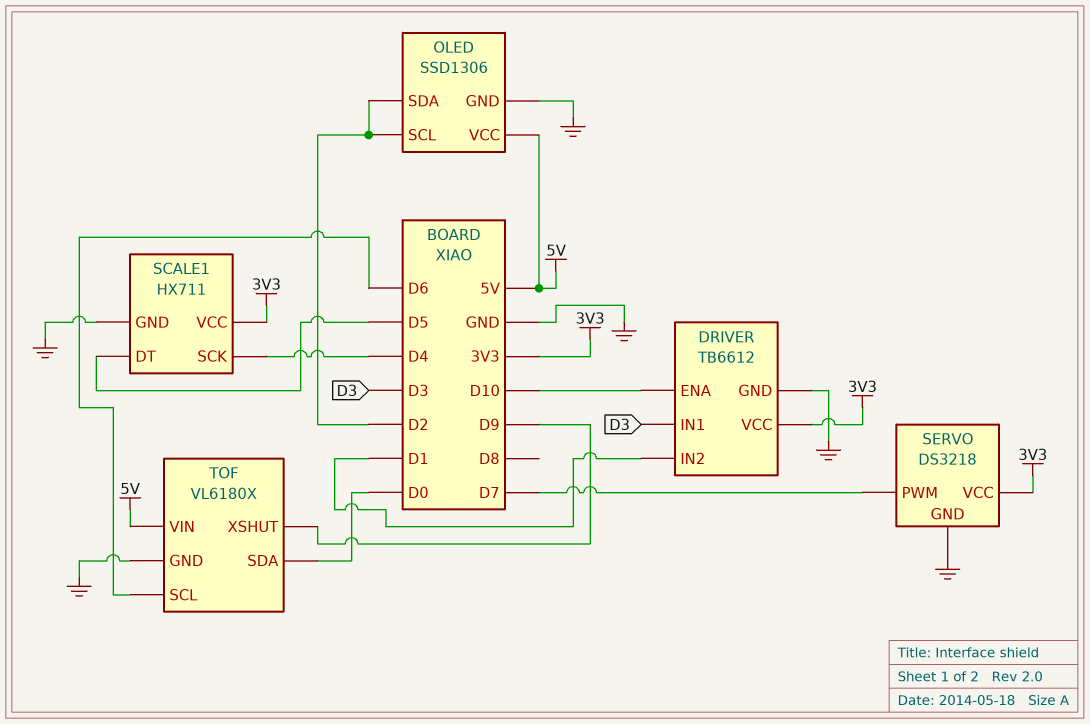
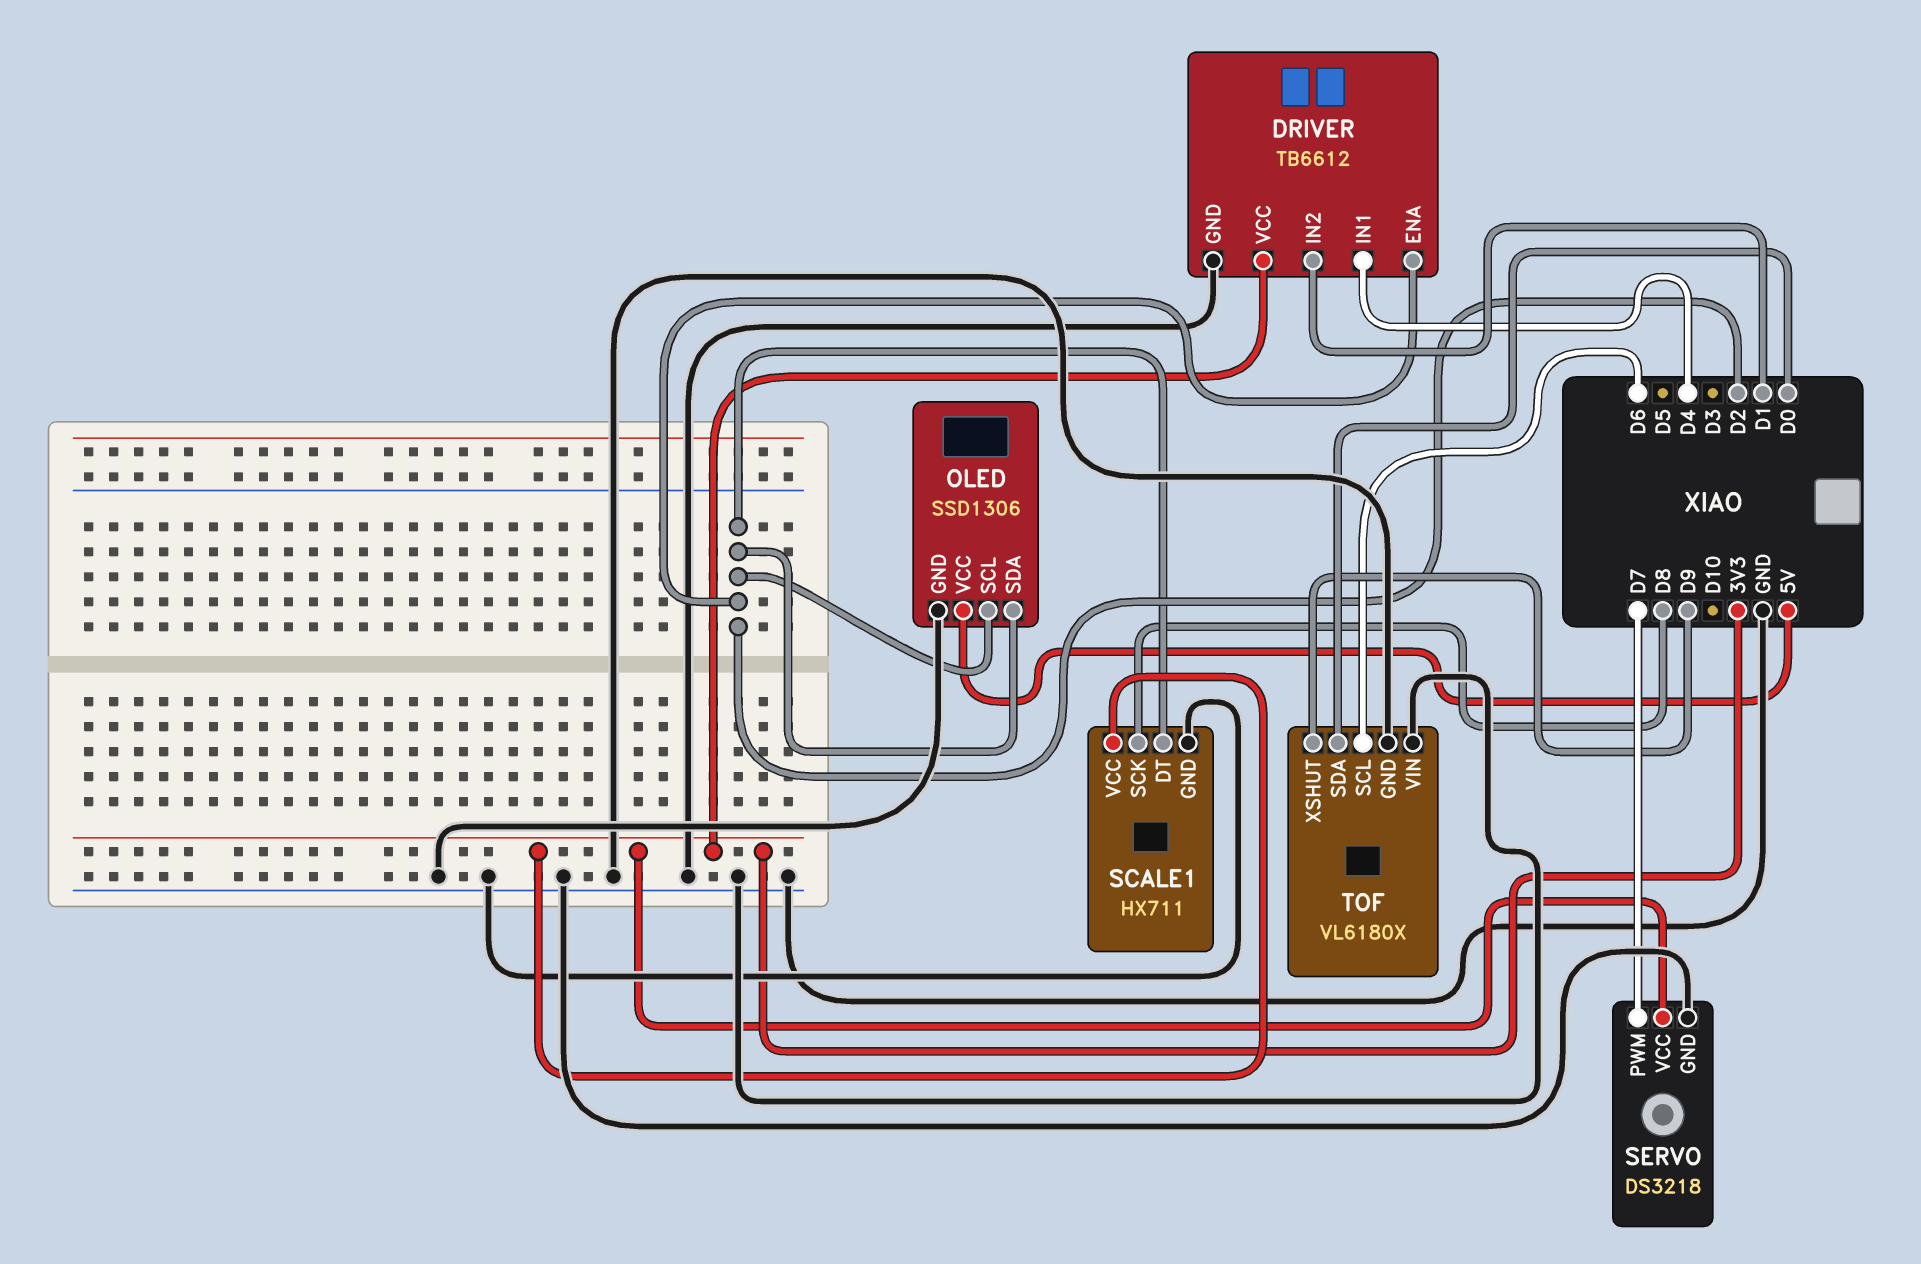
DRIVER pin ENA: D10 -> D2
DRIVER pin IN1: D3 -> D4
SCALE1 pin DT: D5 -> D2
SCALE1 pin SCK: D4 -> D8
TOF pin VIN: 5V -> GND

